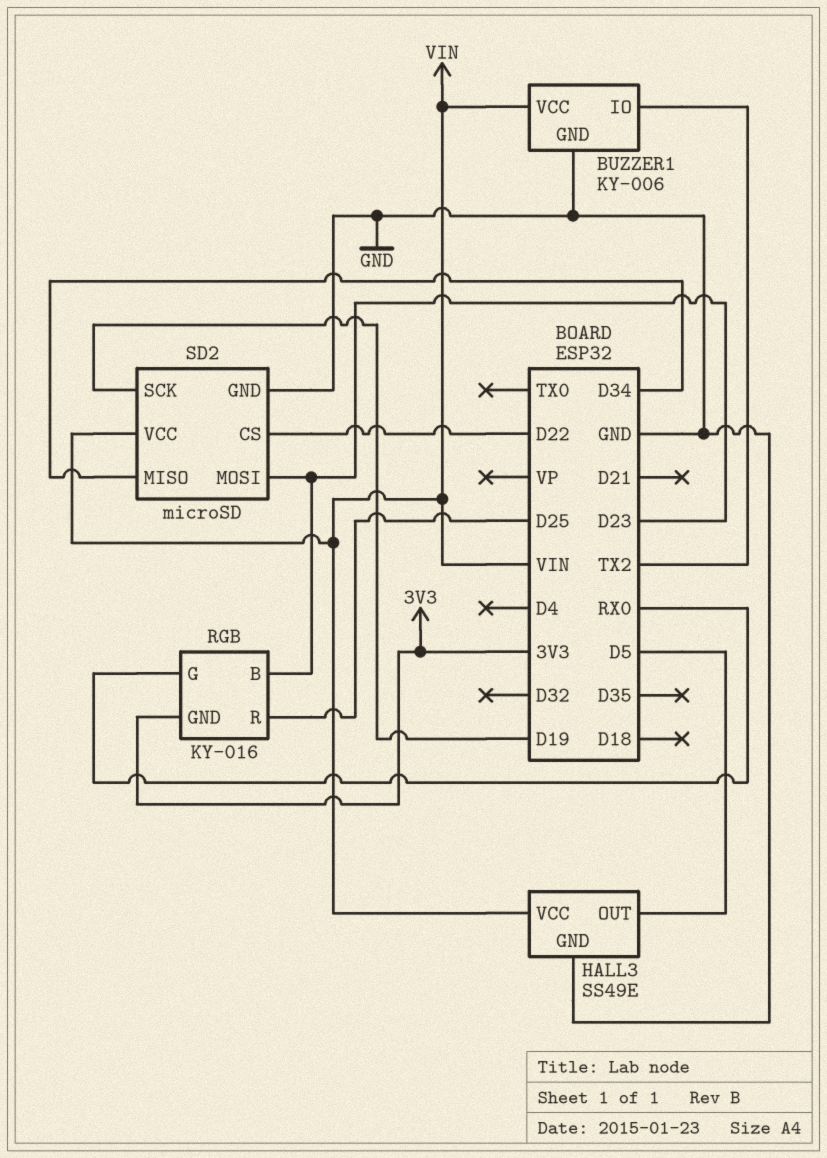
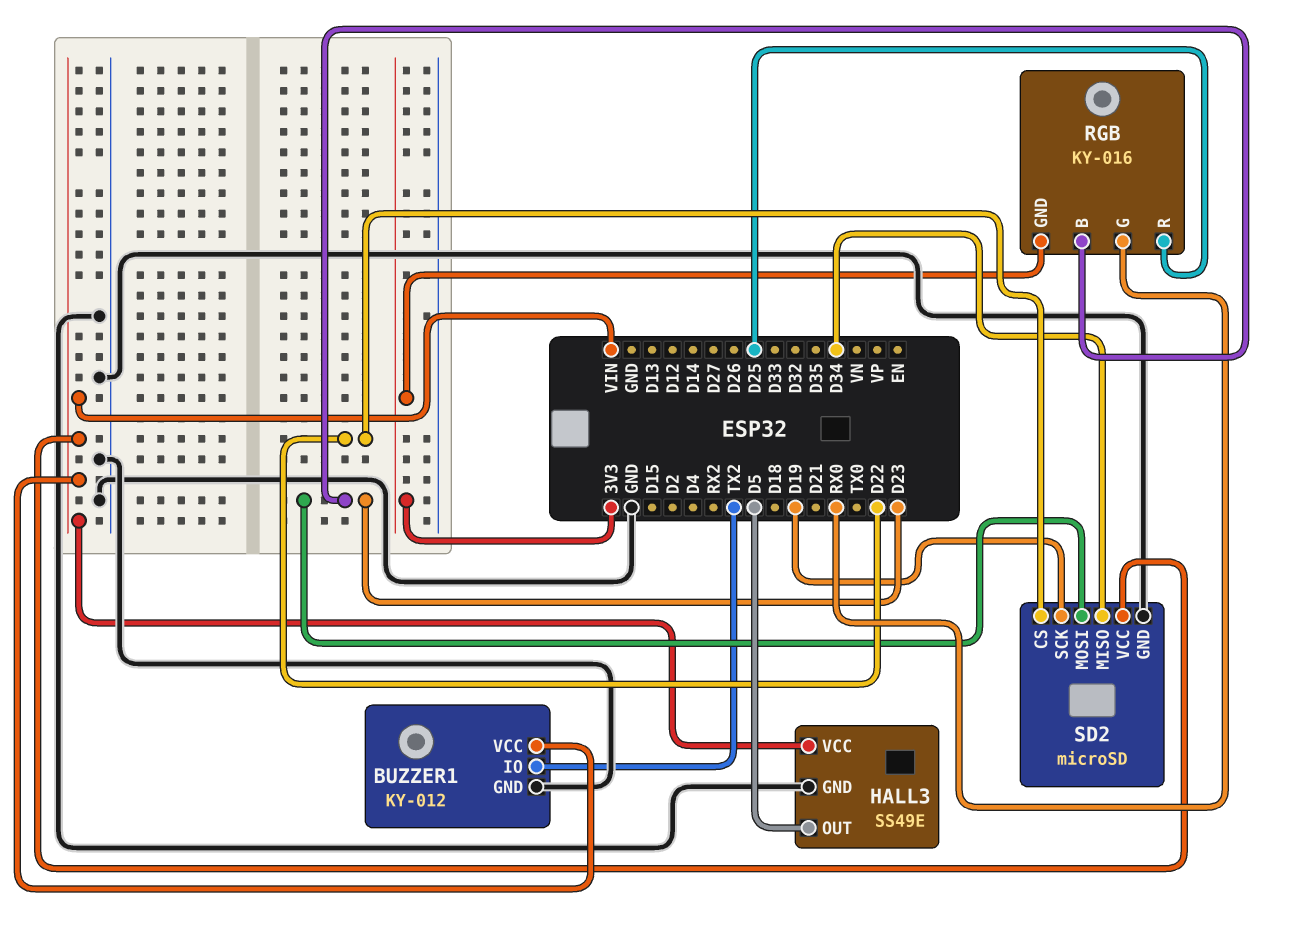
BUZZER1: KY-006 -> KY-012

